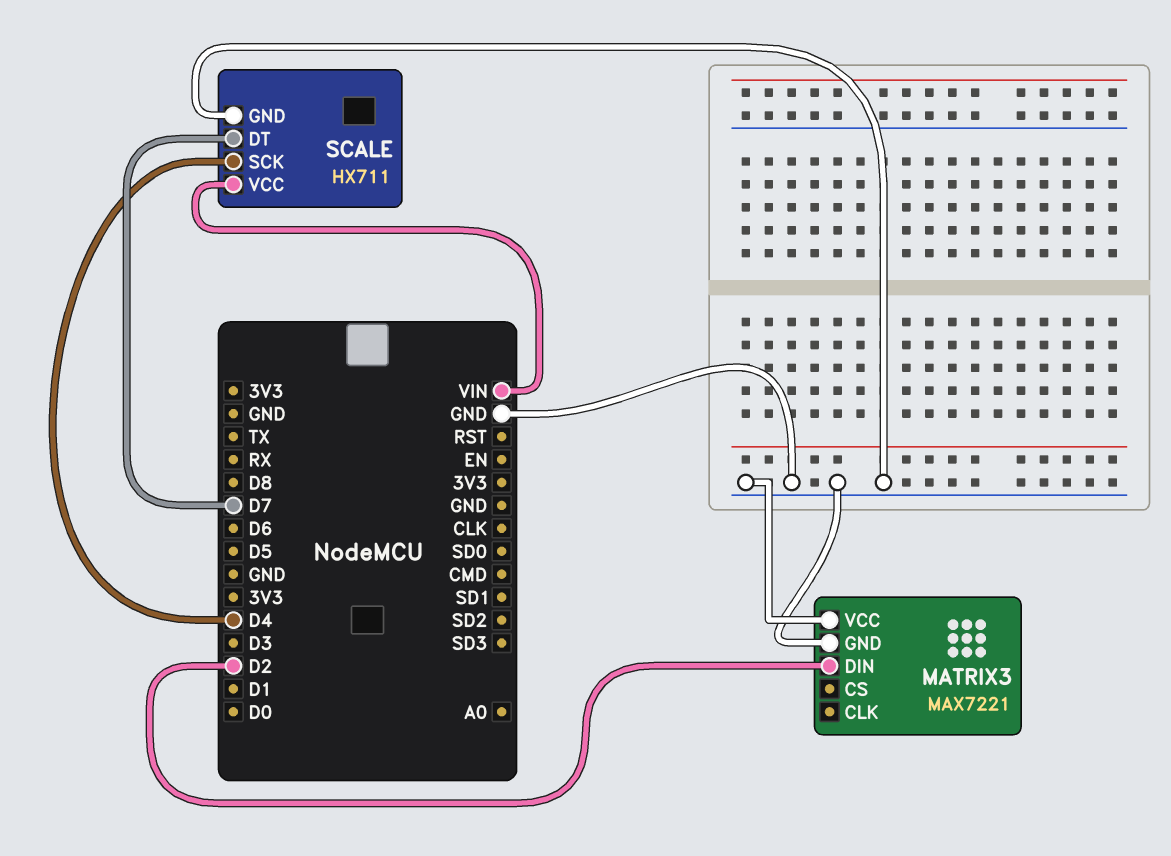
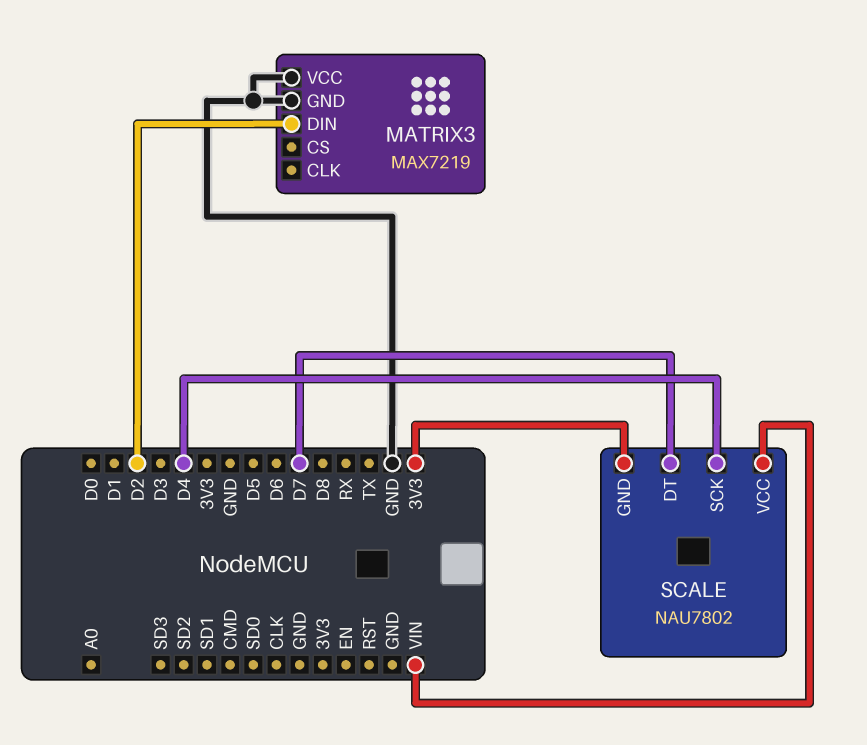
MATRIX3: MAX7221 -> MAX7219
SCALE: HX711 -> NAU7802
SCALE pin GND: GND -> 3V3

